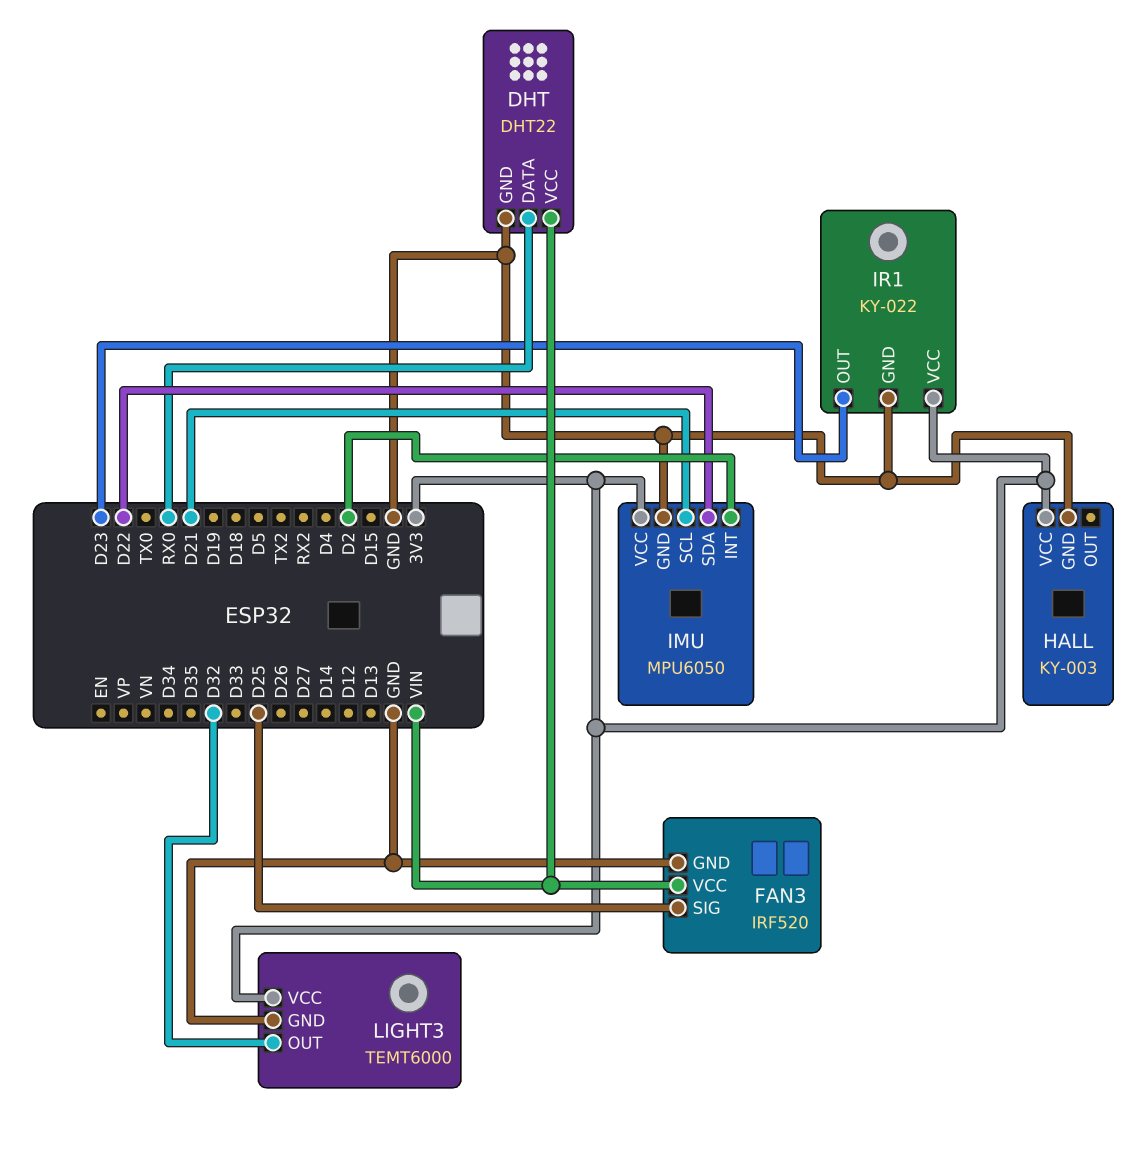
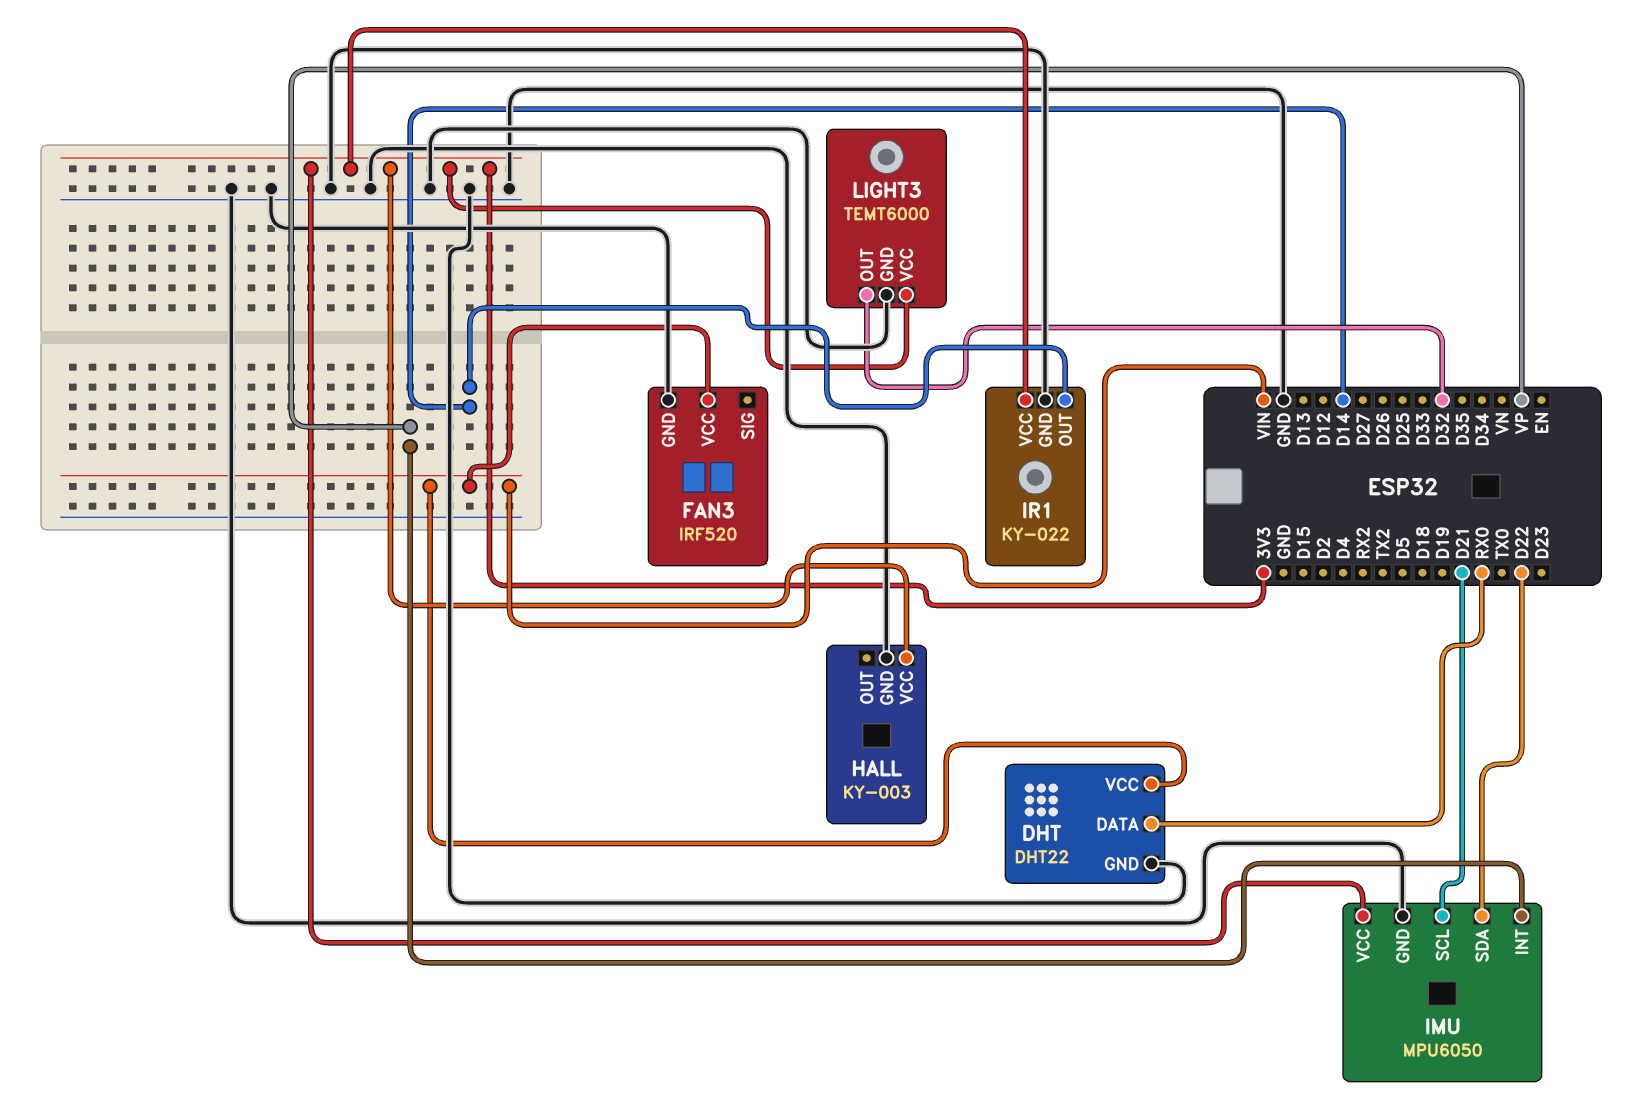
FAN3 pin SIG: D25 -> none
IMU pin INT: D2 -> VP
IR1 pin OUT: D23 -> D14

